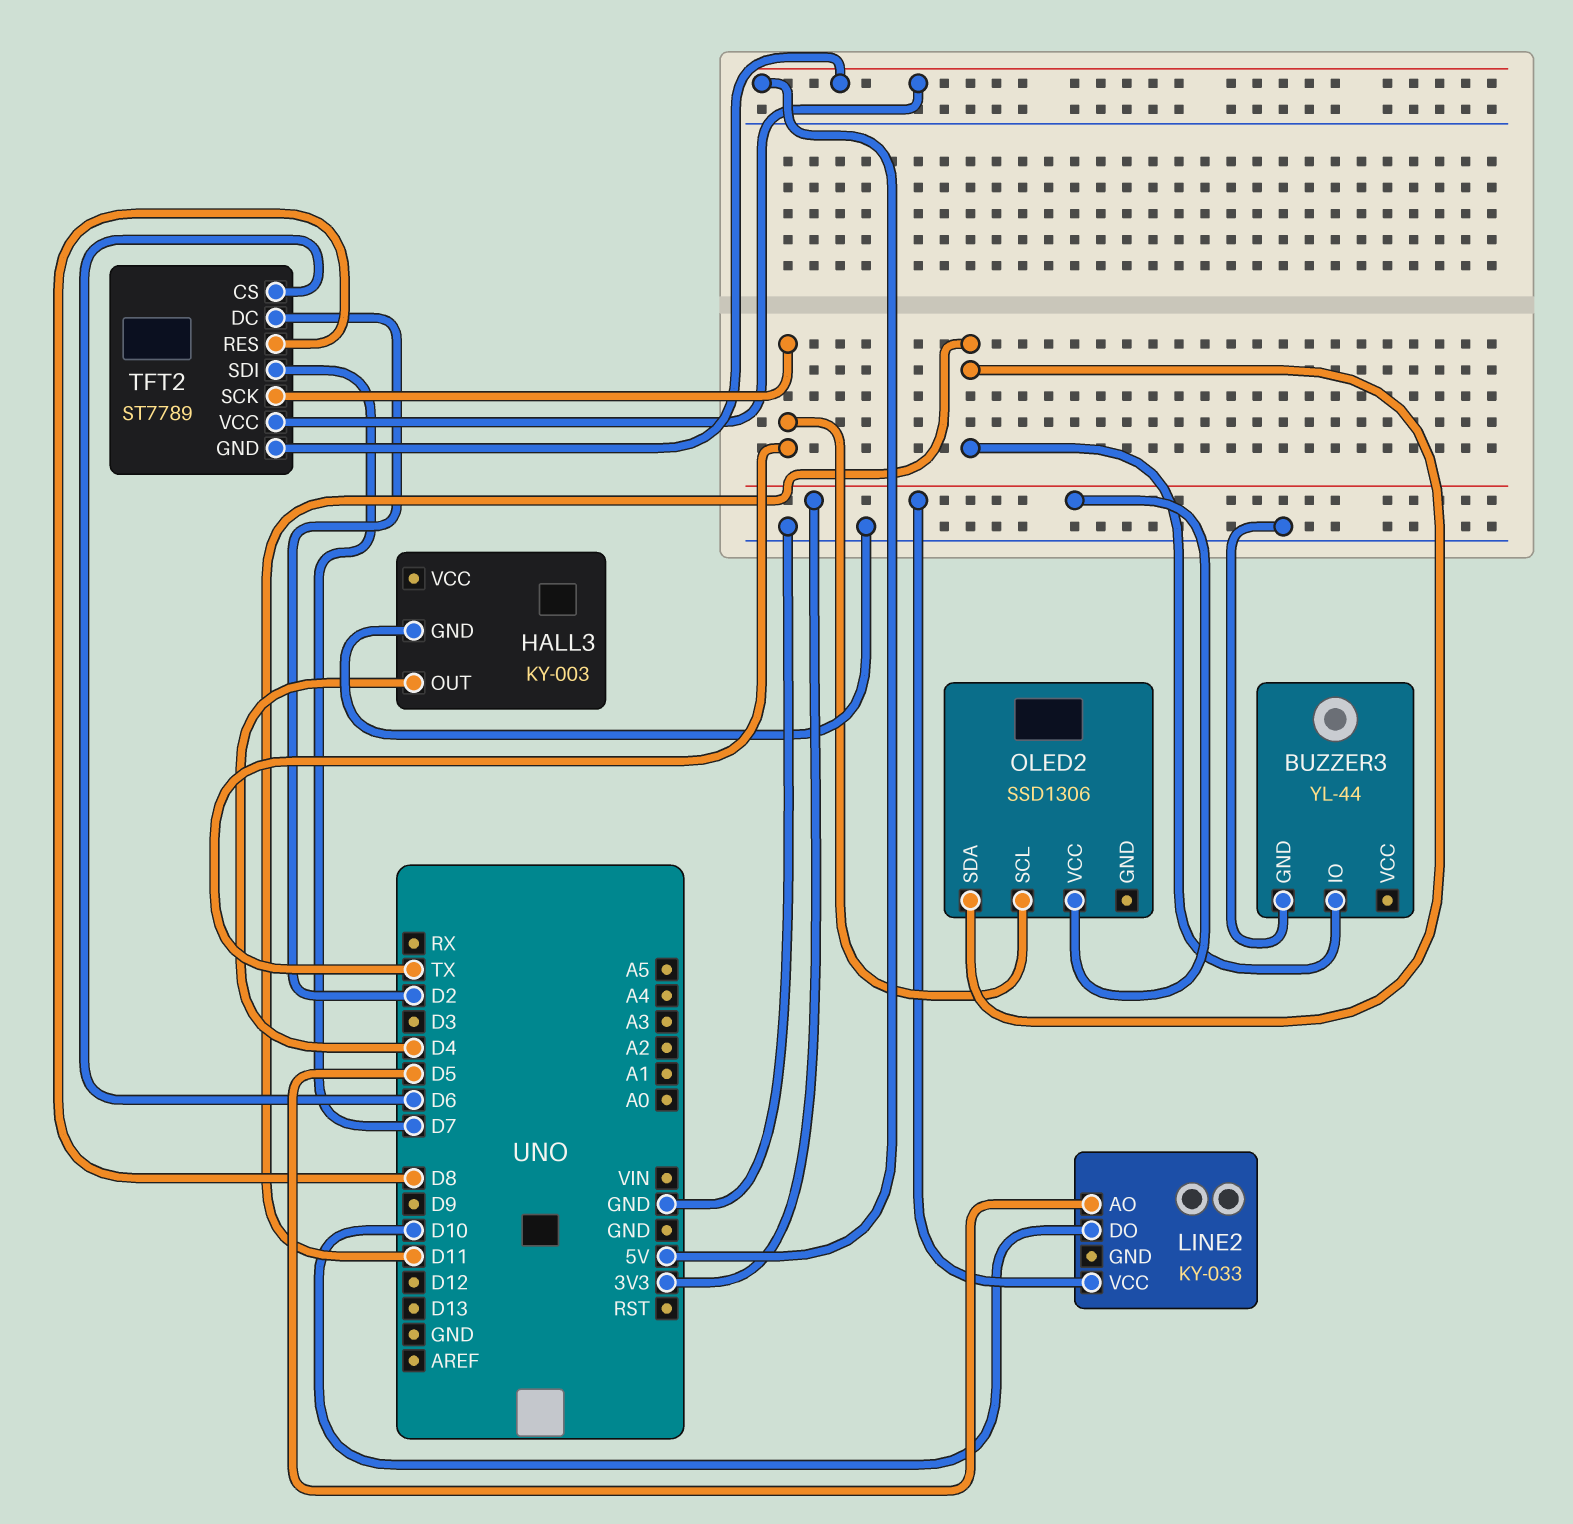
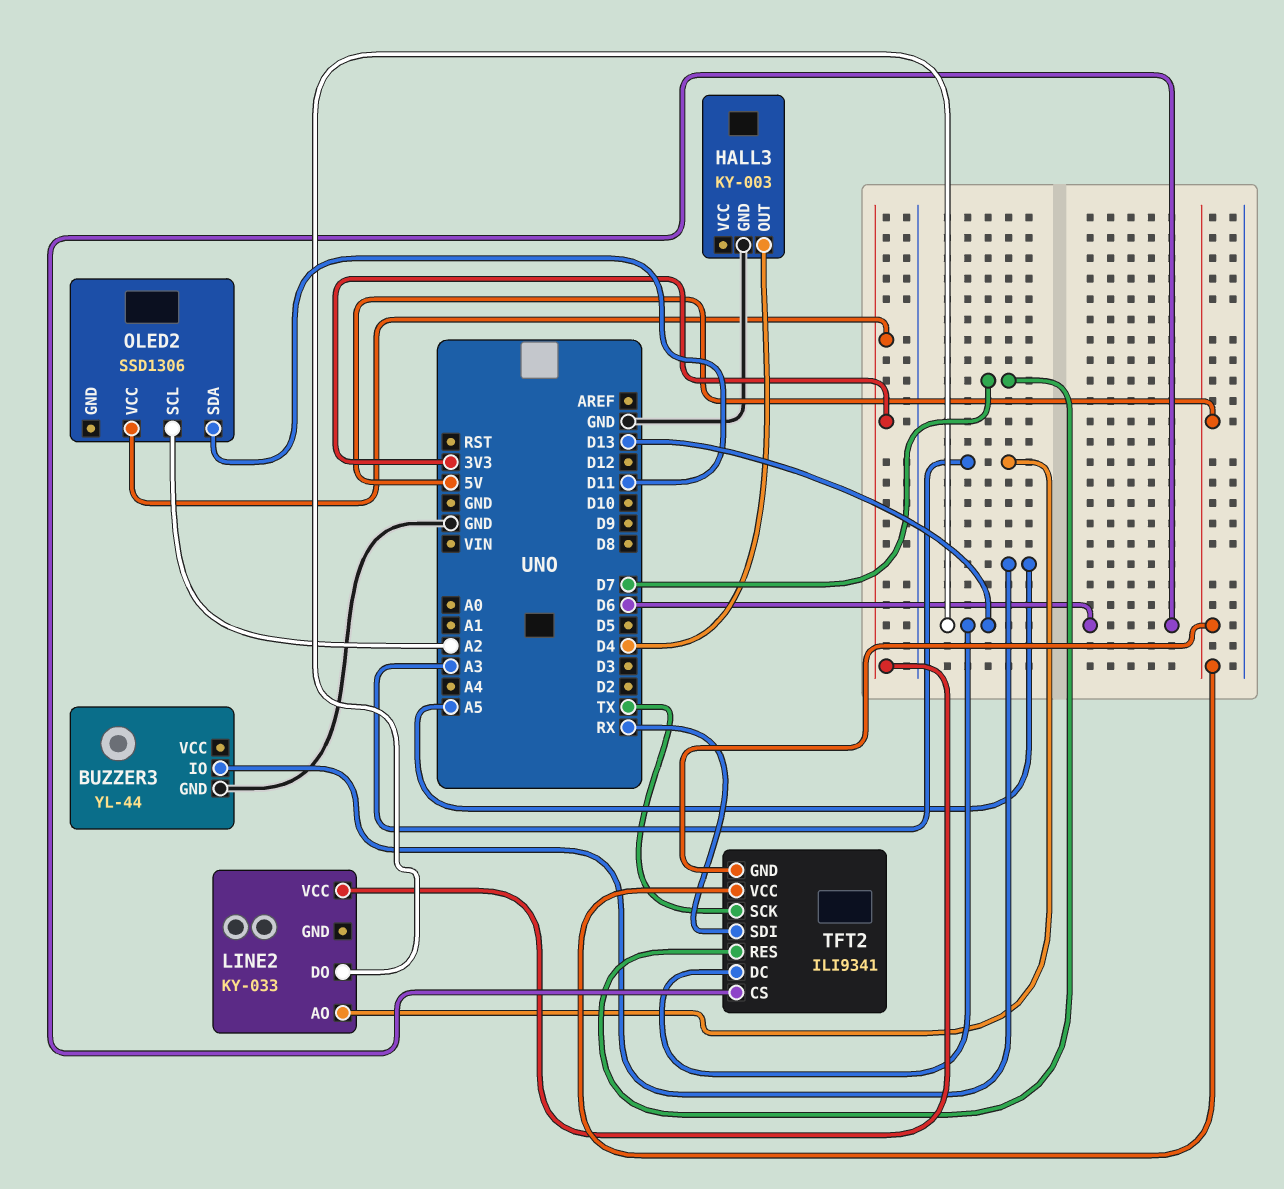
BUZZER3 pin IO: D11 -> A5
LINE2 pin AO: D5 -> A3
LINE2 pin DO: D10 -> D13
OLED2 pin SCL: TX -> A2
TFT2: ST7789 -> ILI9341
TFT2 pin DC: D2 -> D13
TFT2 pin RES: D8 -> D7
TFT2 pin SDI: D7 -> RX

